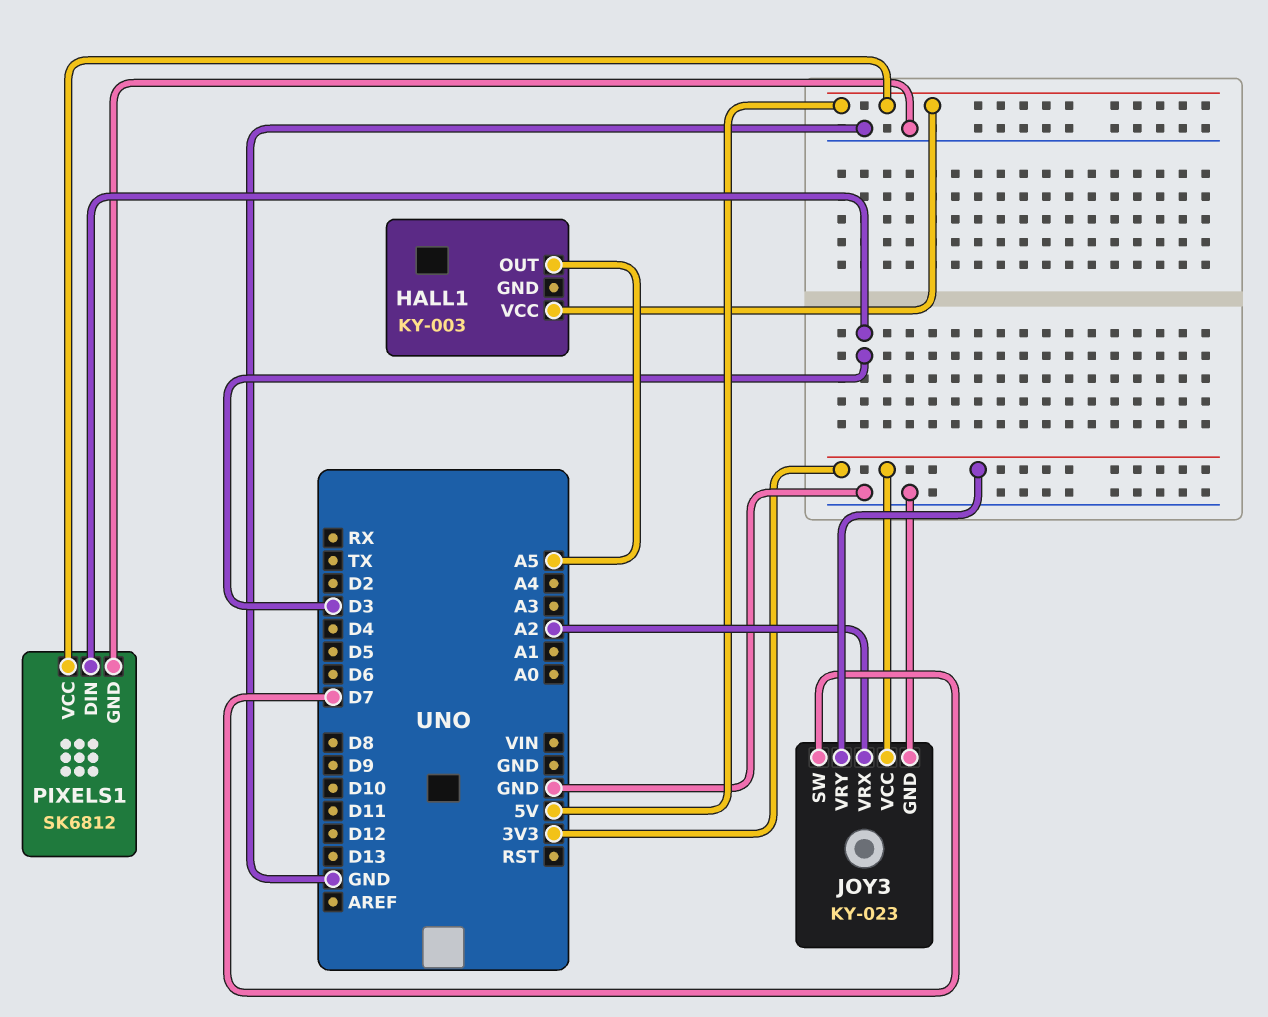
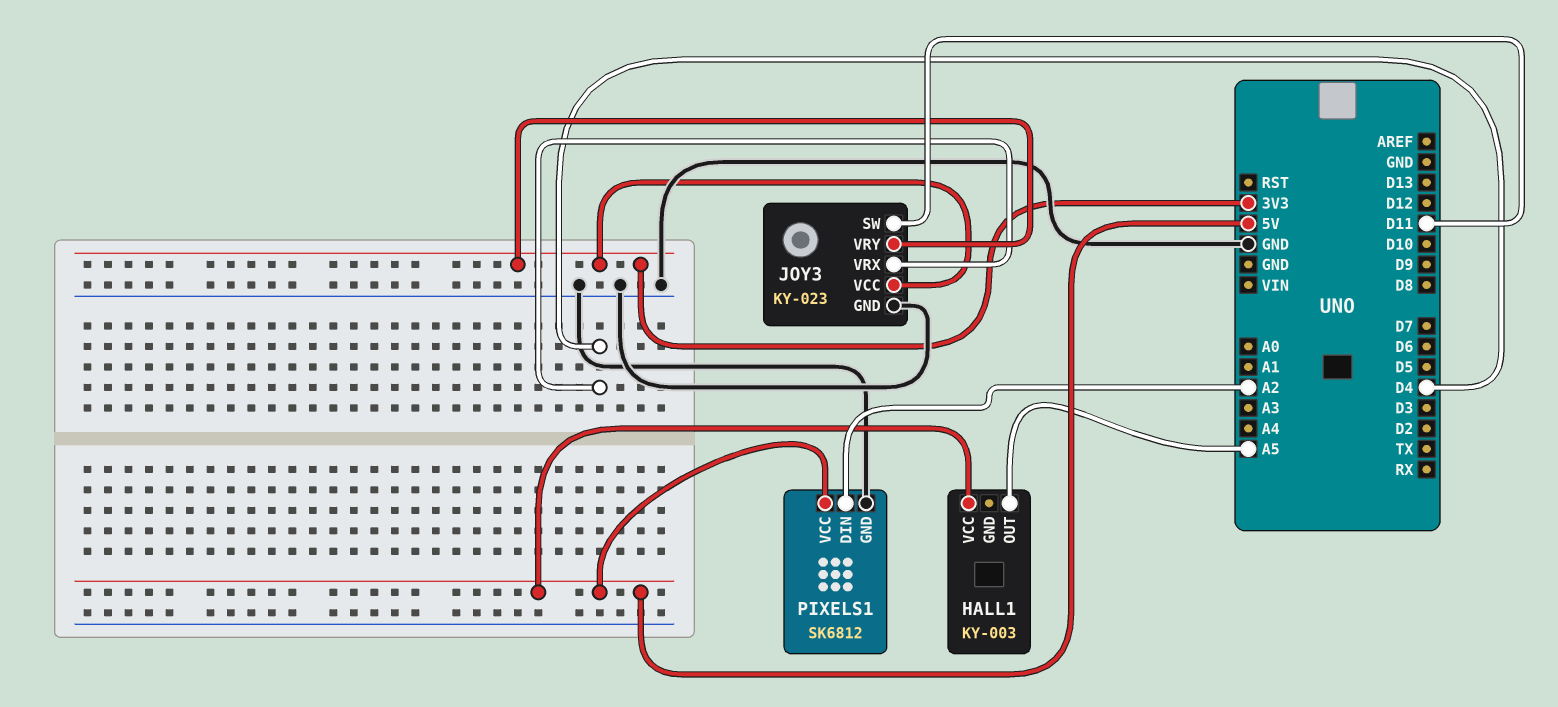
JOY3 pin SW: D7 -> D11
JOY3 pin VRX: A2 -> D4
PIXELS1 pin DIN: D3 -> A2

